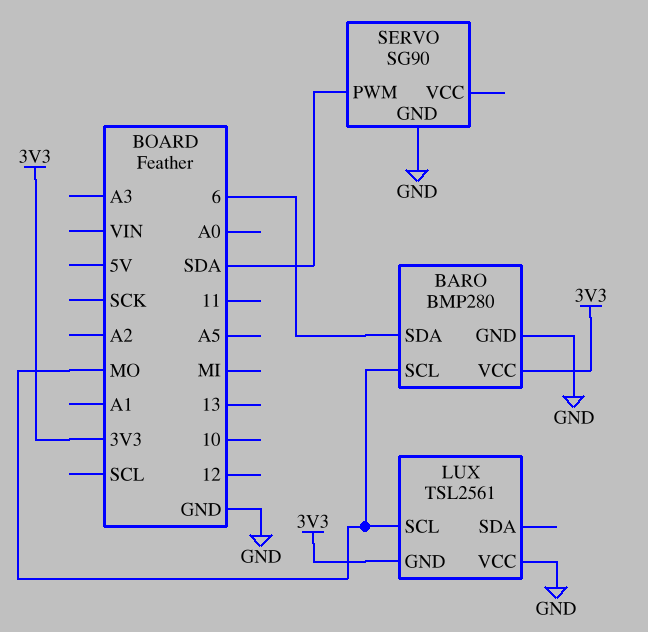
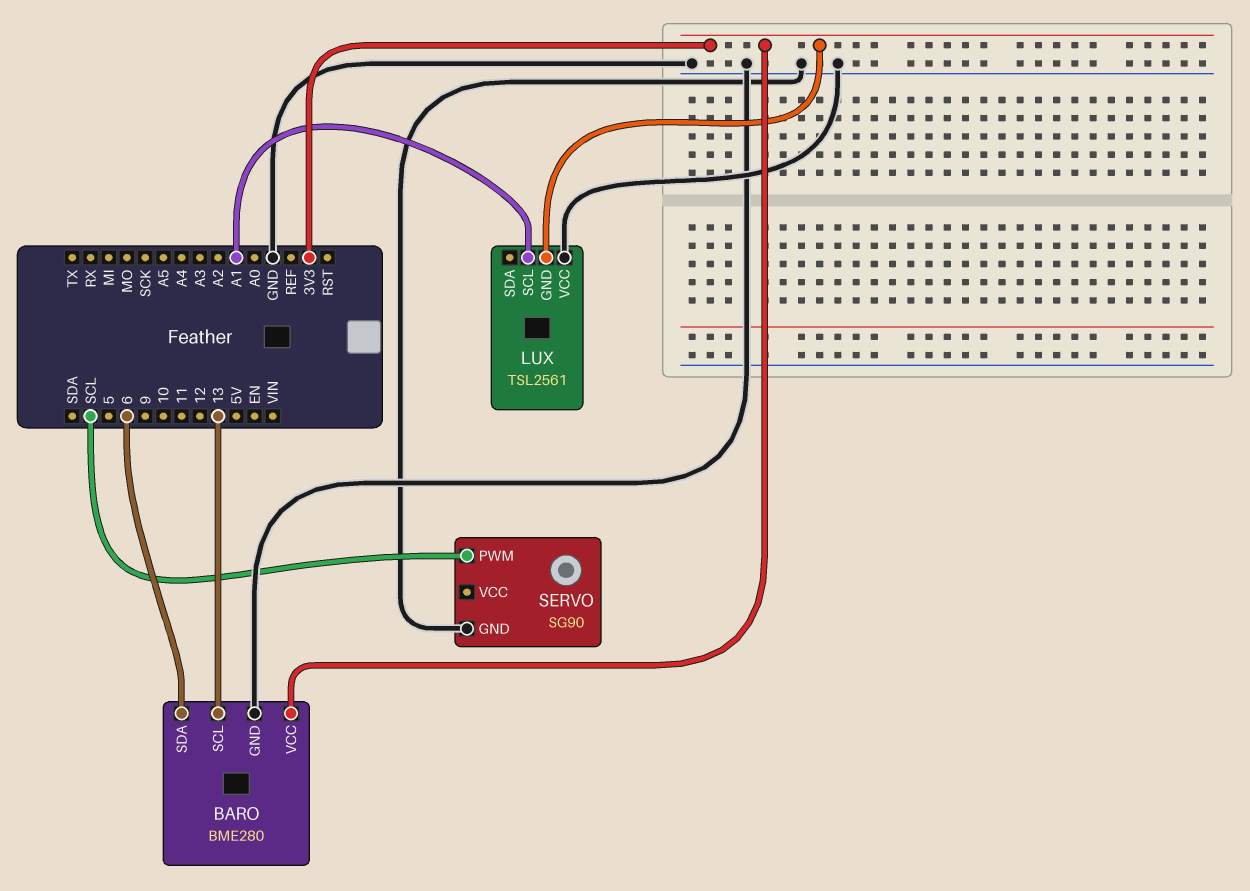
BARO: BMP280 -> BME280
BARO pin SCL: MO -> 13
LUX pin SCL: MO -> A1
SERVO pin PWM: SDA -> SCL

